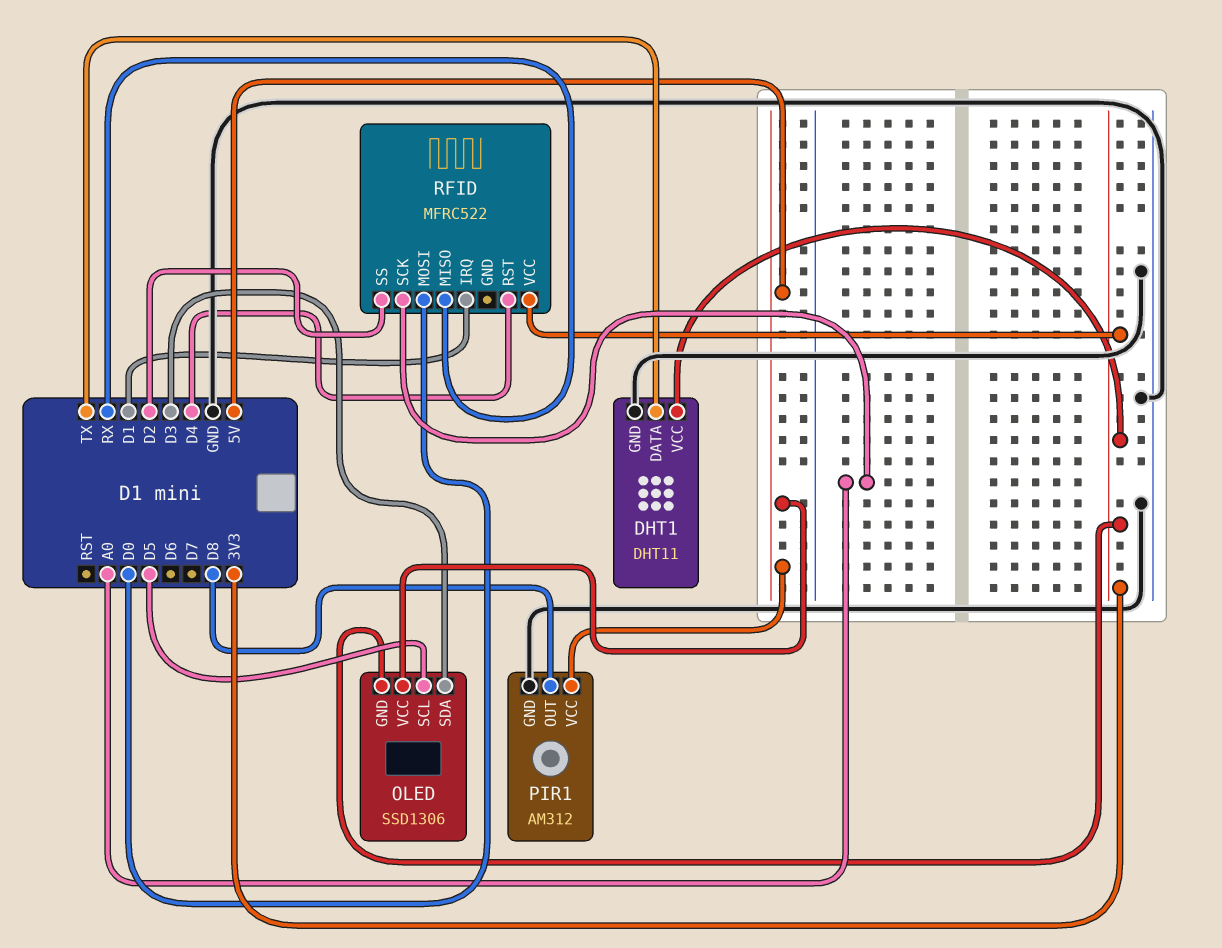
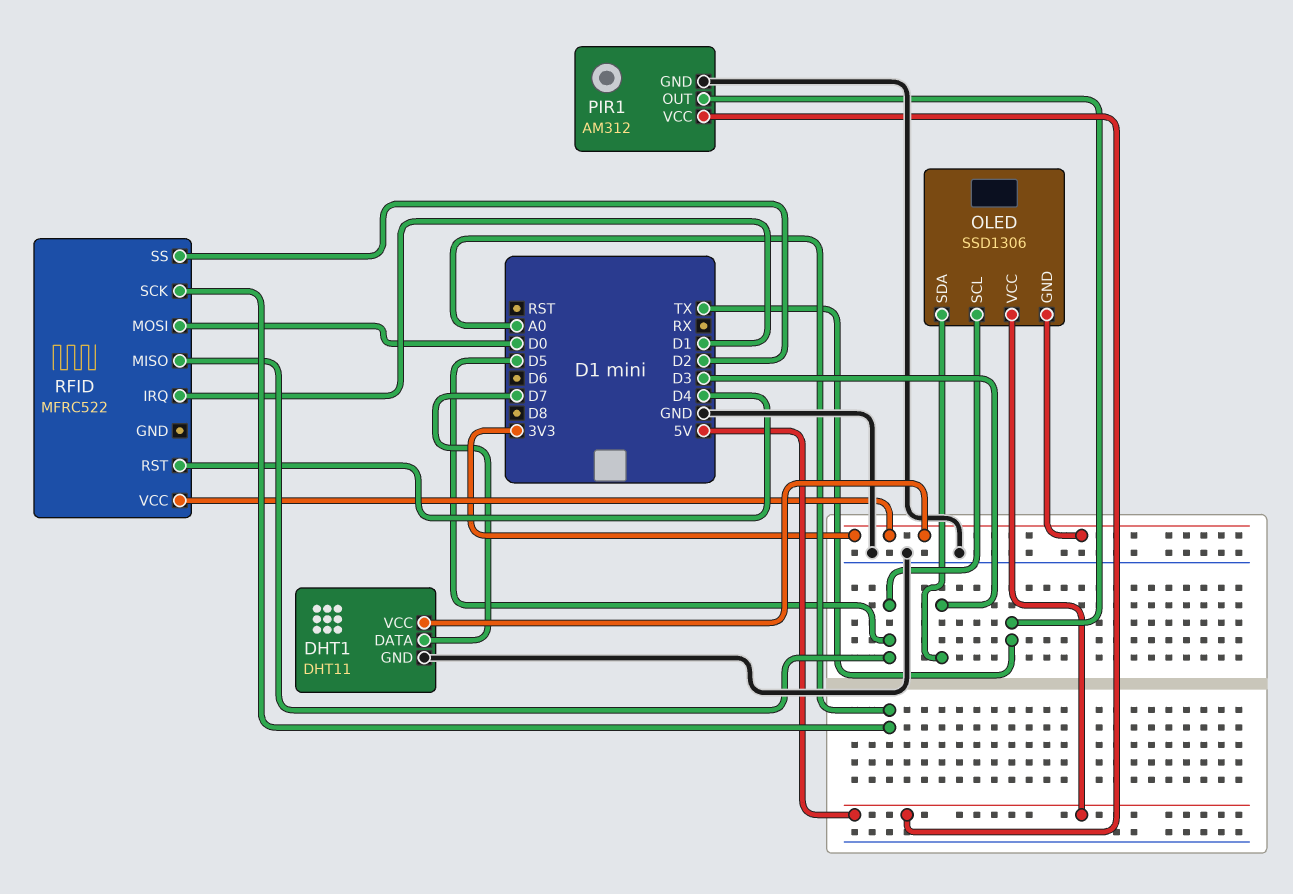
DHT1 pin DATA: TX -> D7
PIR1 pin OUT: D8 -> TX
RFID pin MISO: RX -> D5

